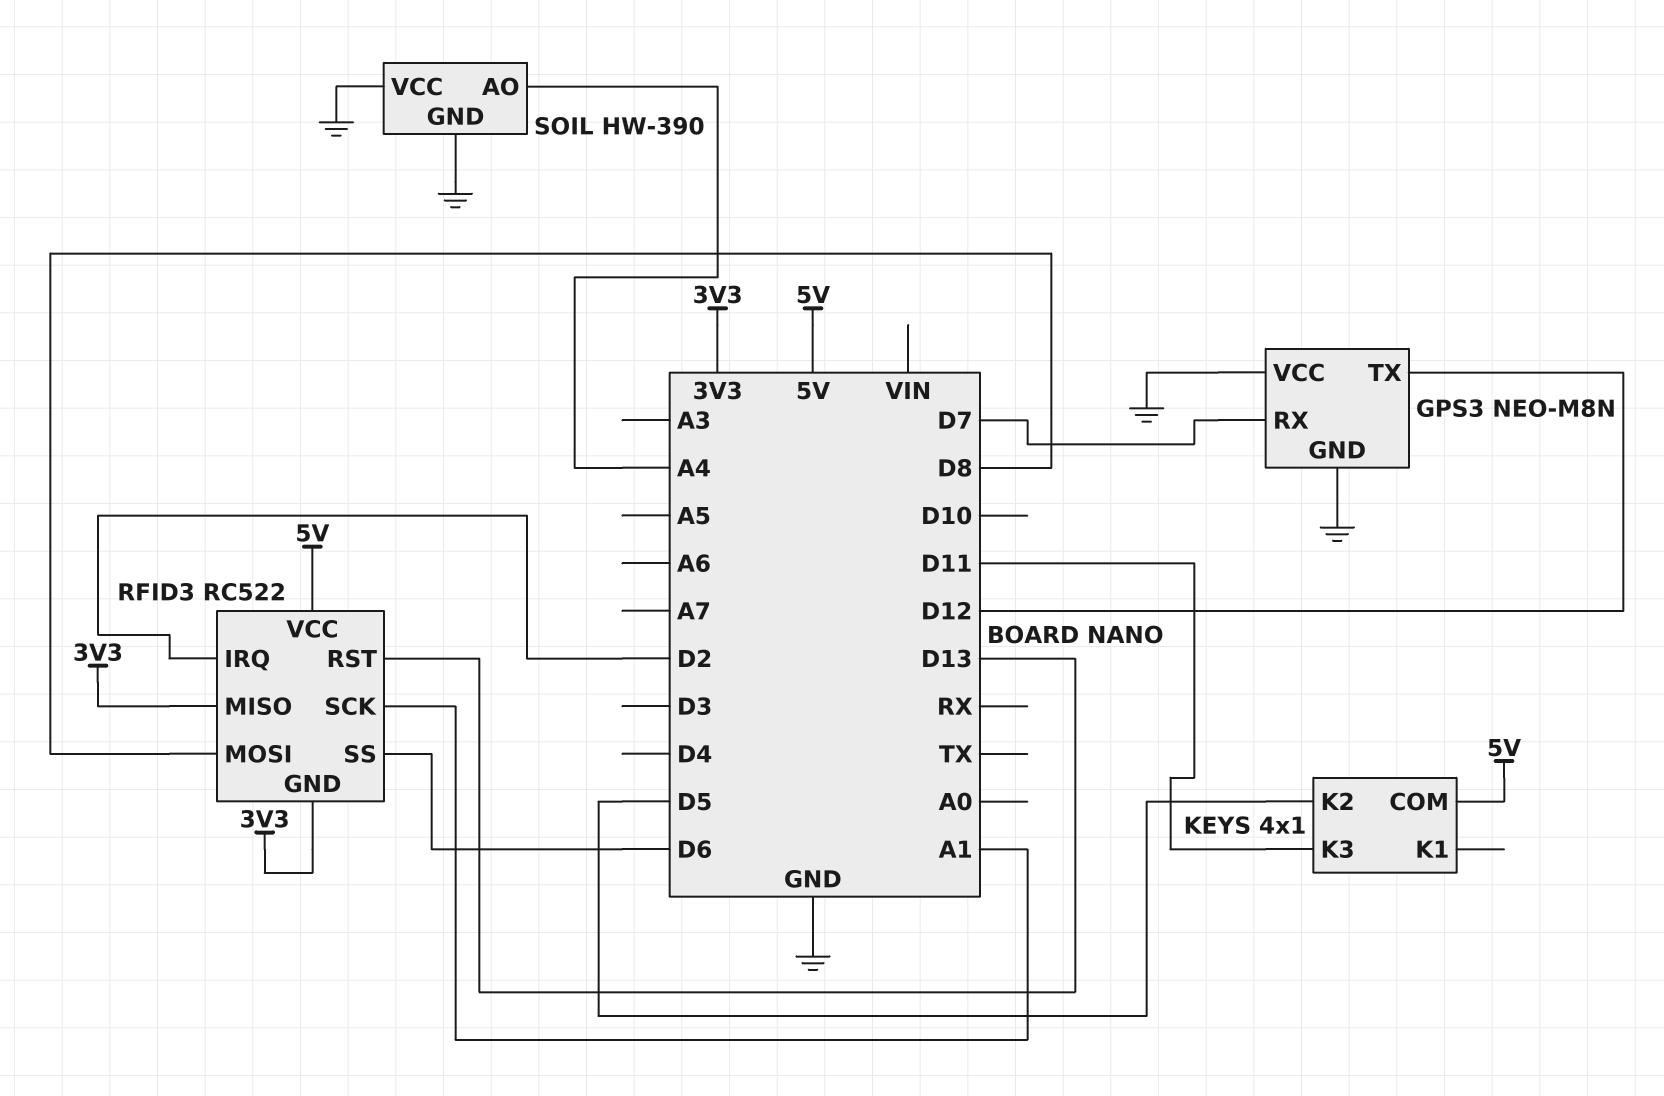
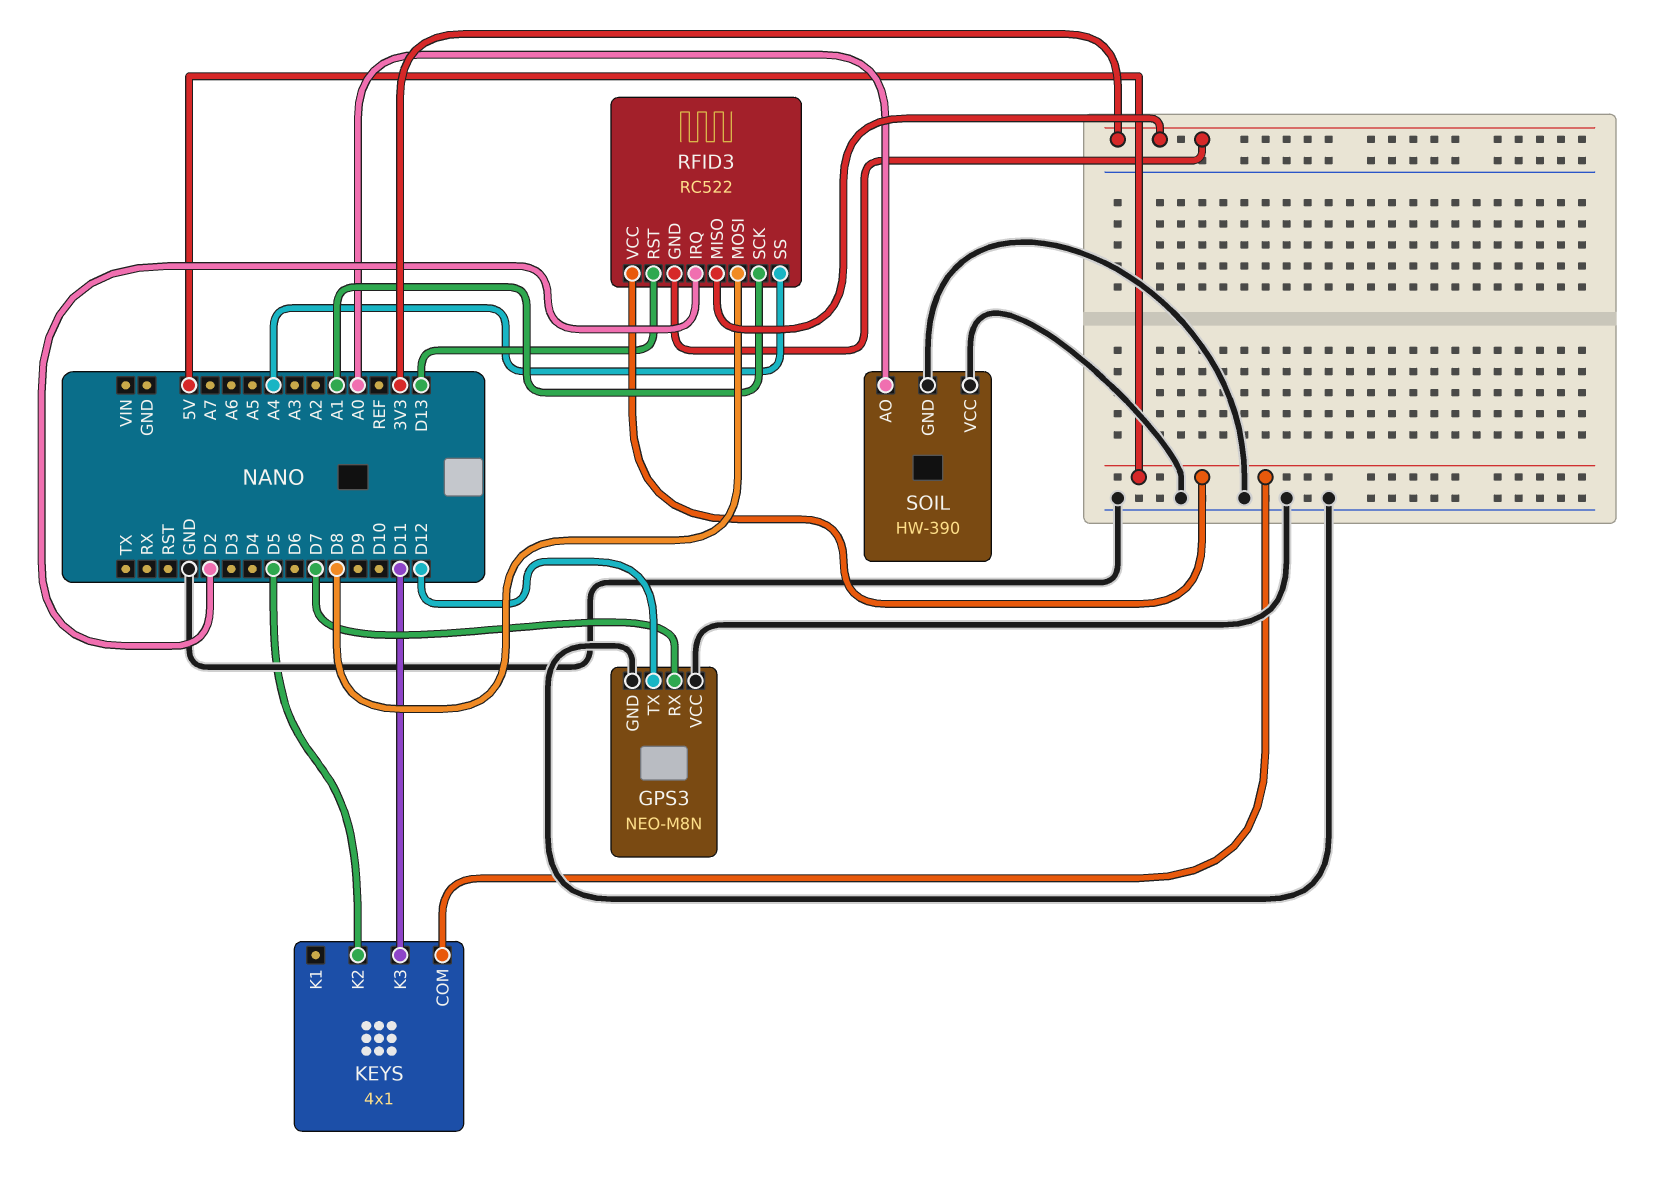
RFID3 pin SS: D6 -> A4
SOIL pin AO: A4 -> A0

